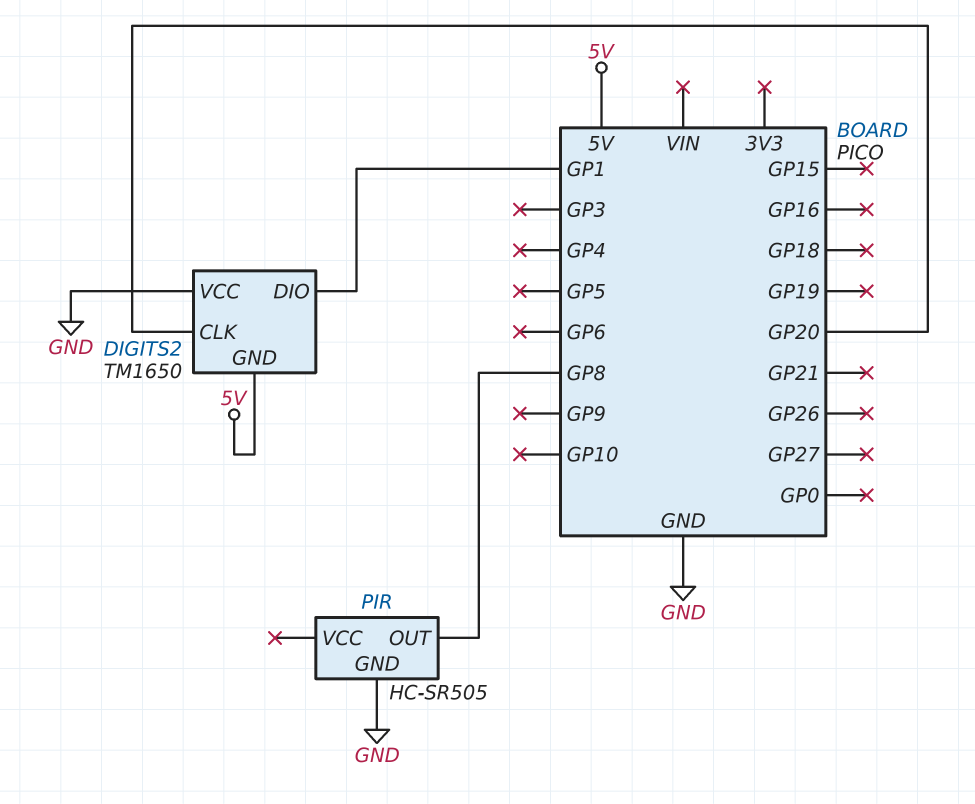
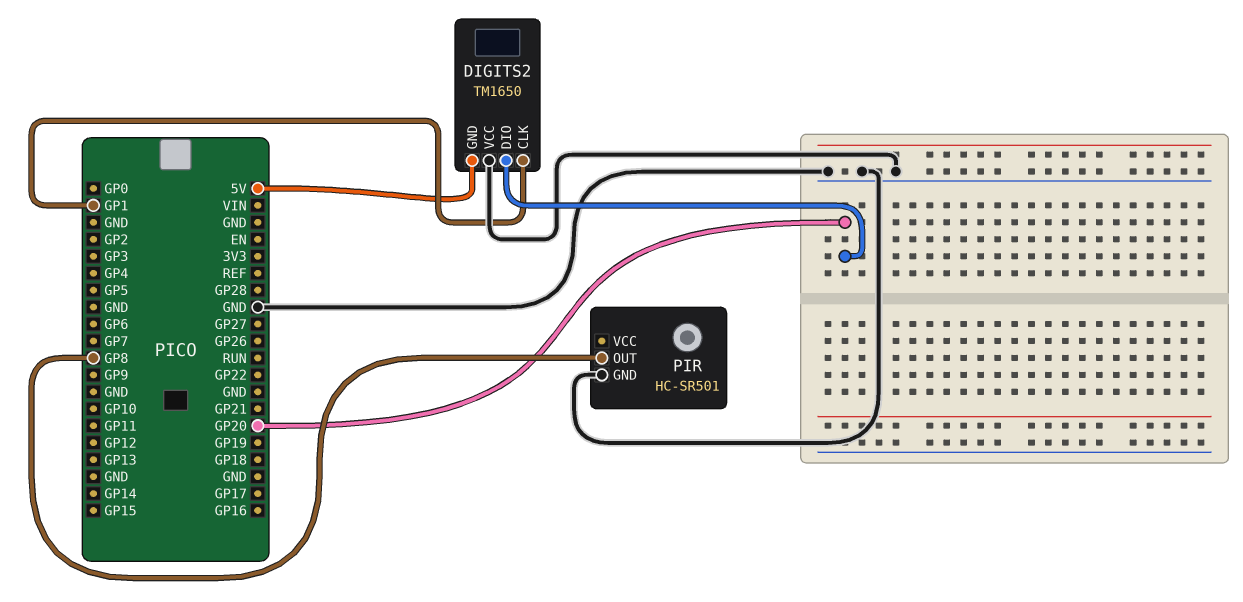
DIGITS2 pin CLK: GP20 -> GP1
DIGITS2 pin DIO: GP1 -> GP20
PIR: HC-SR505 -> HC-SR501

